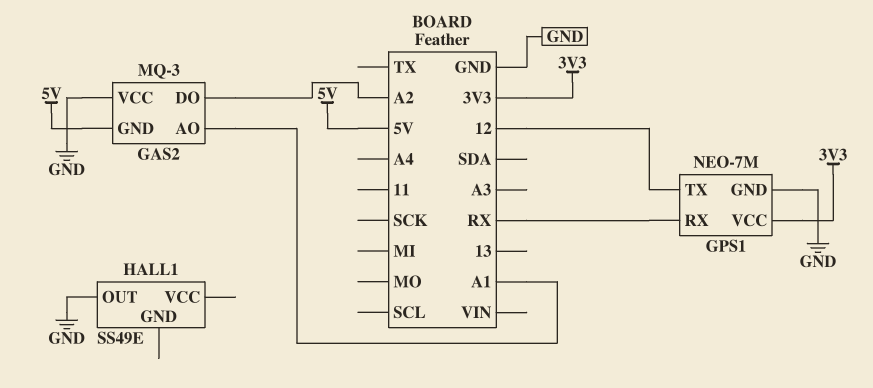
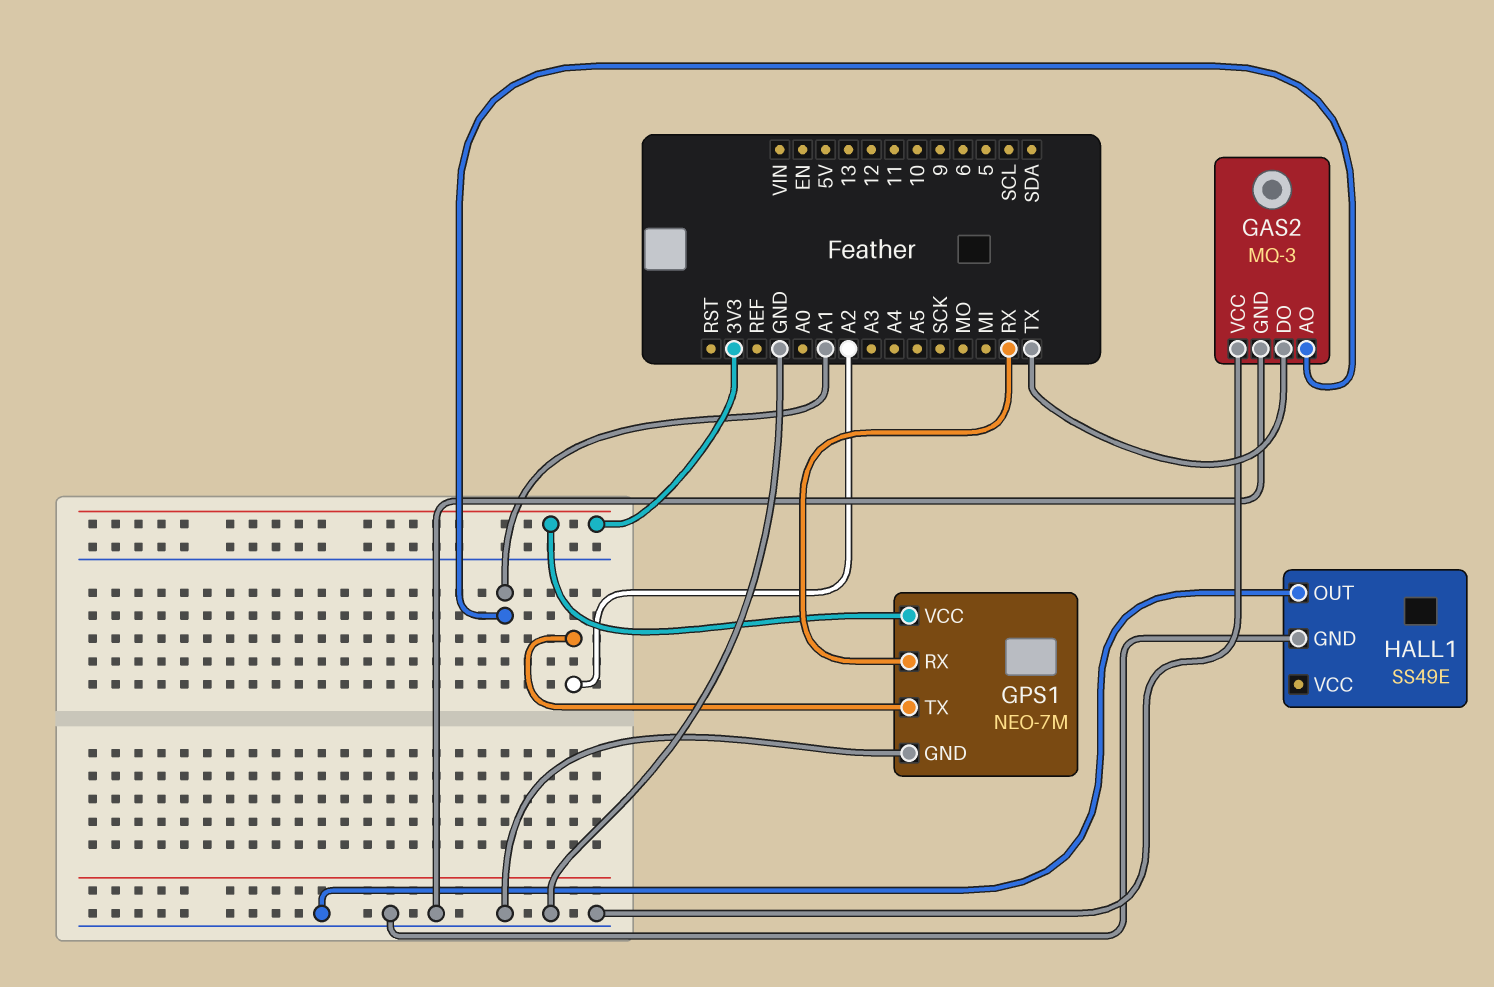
GAS2 pin DO: A2 -> TX
GAS2 pin GND: 5V -> GND
GPS1 pin TX: 12 -> A2
HALL1 pin GND: none -> GND

